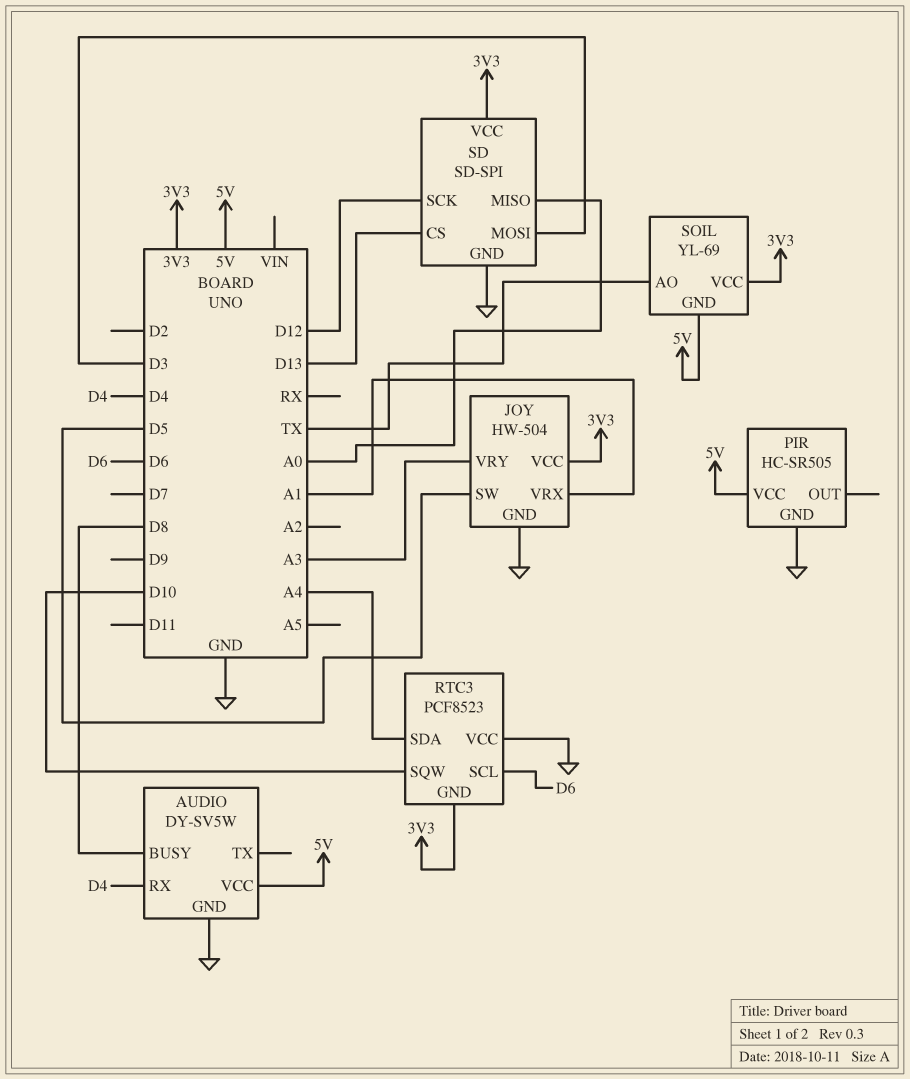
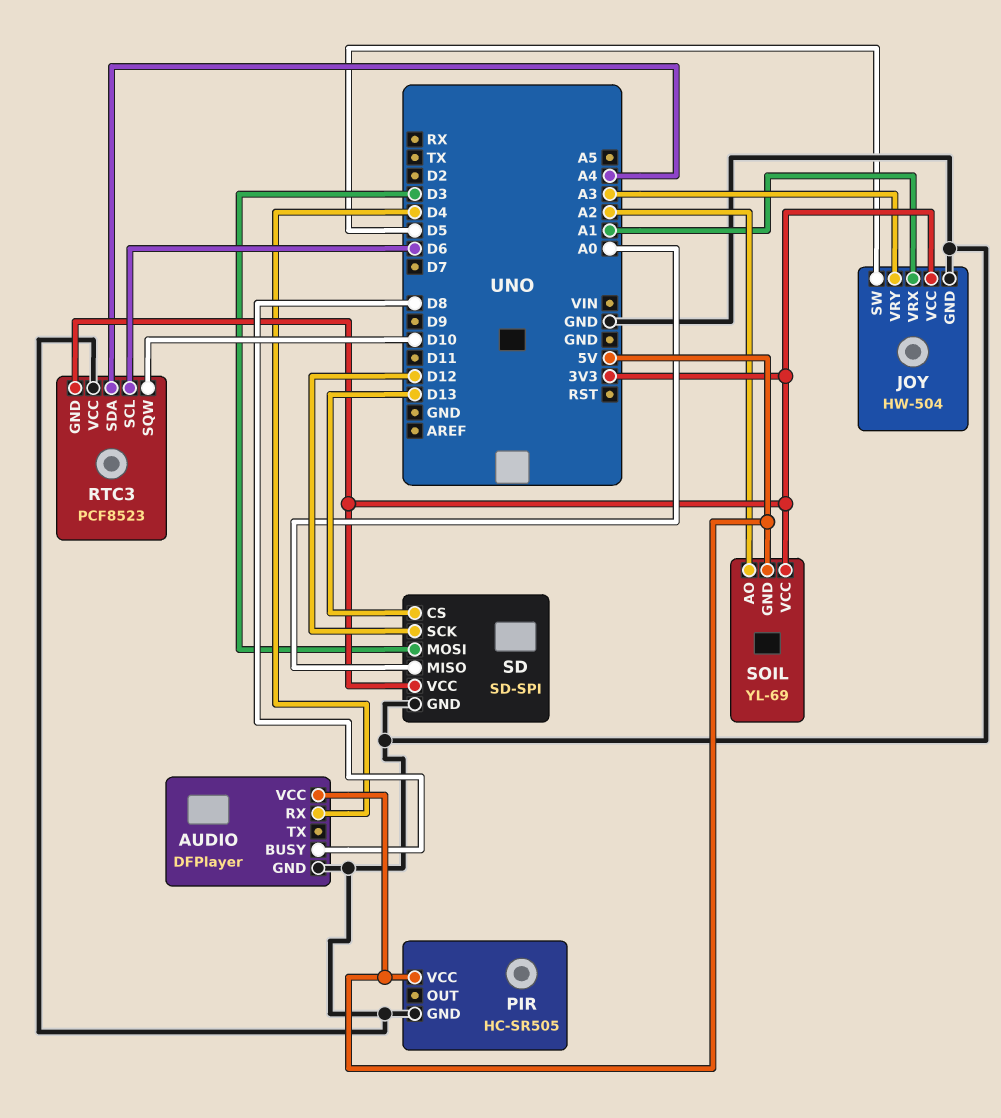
AUDIO: DY-SV5W -> DFPlayer
SOIL pin AO: TX -> A2

